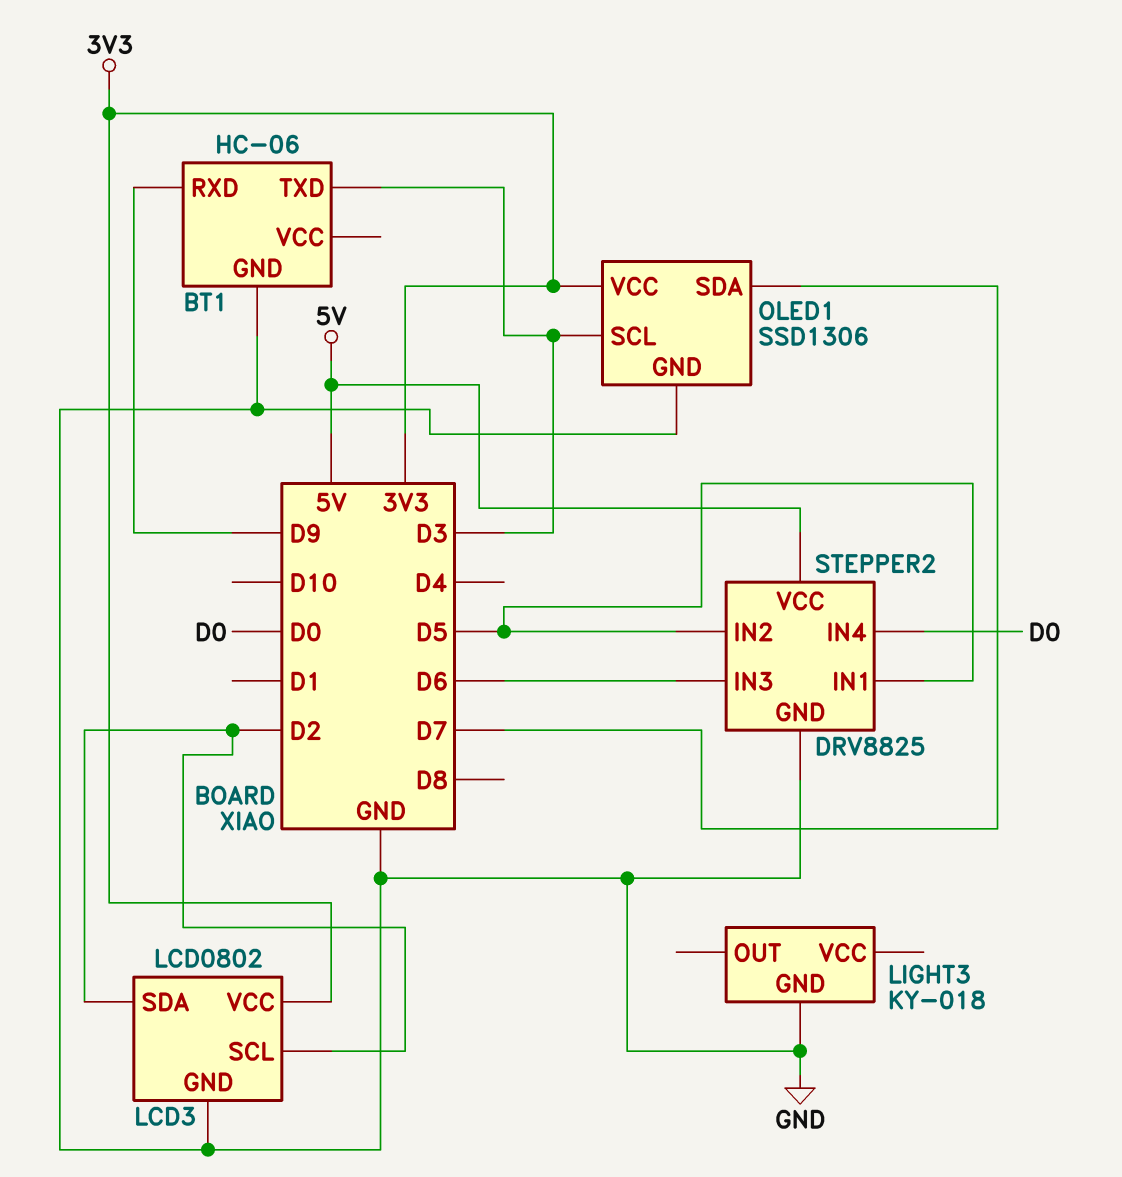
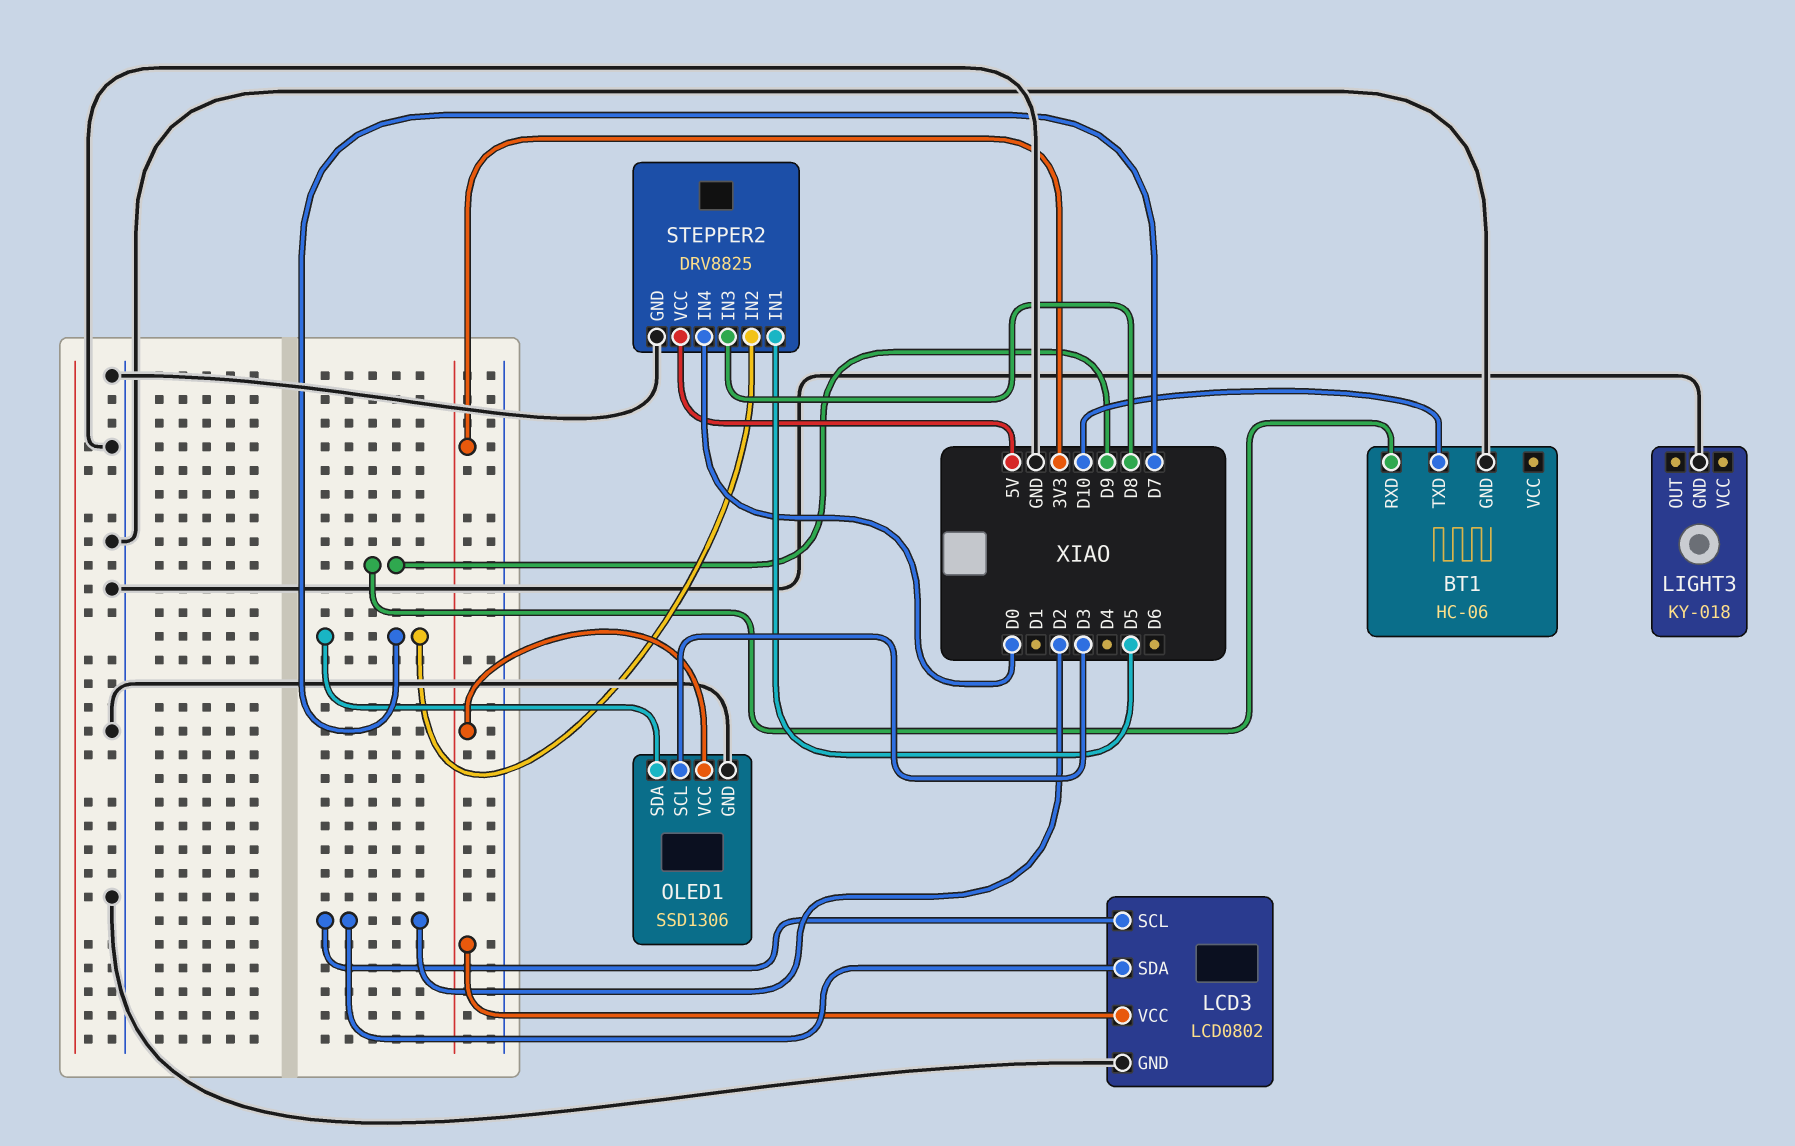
BT1 pin TXD: D3 -> D10
STEPPER2 pin IN2: D5 -> D7
STEPPER2 pin IN3: D6 -> D8

